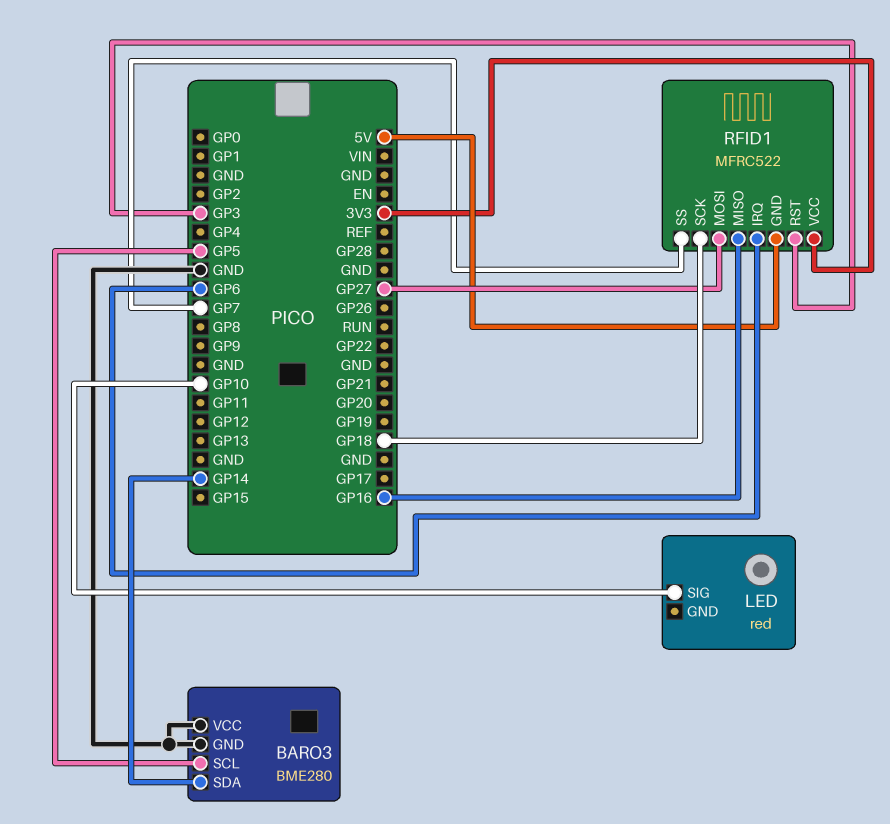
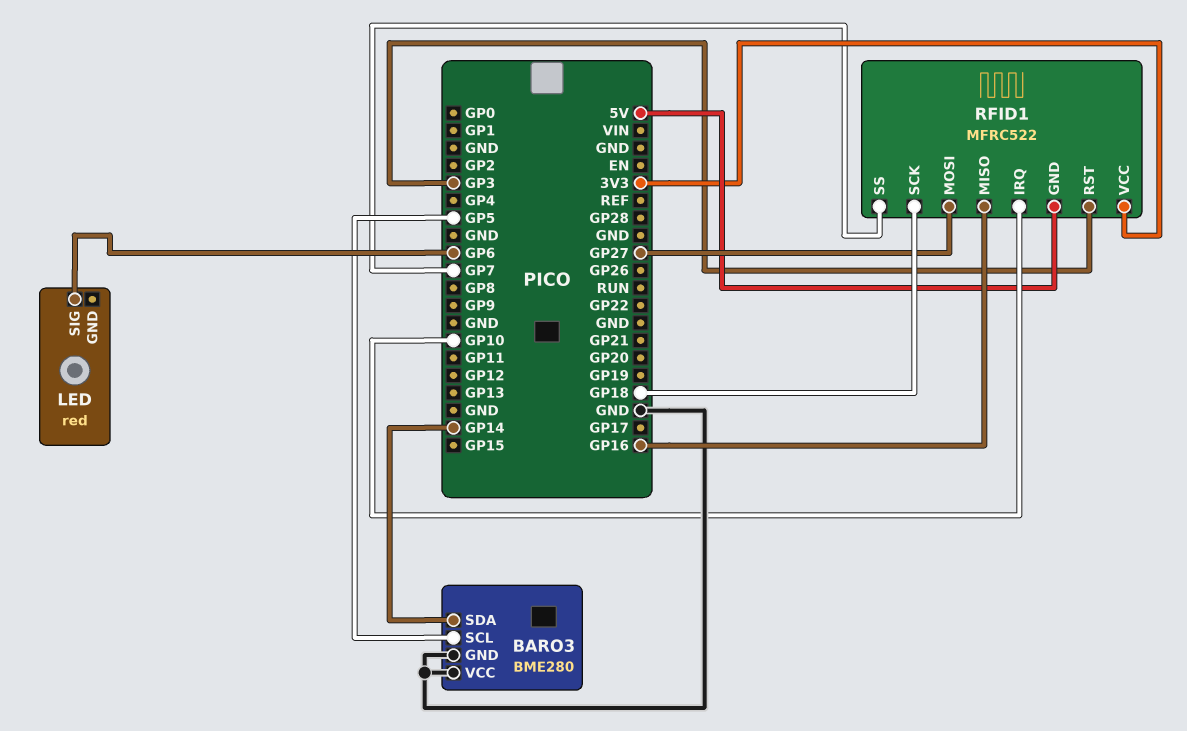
LED pin SIG: GP10 -> GP6
RFID1 pin IRQ: GP6 -> GP10

